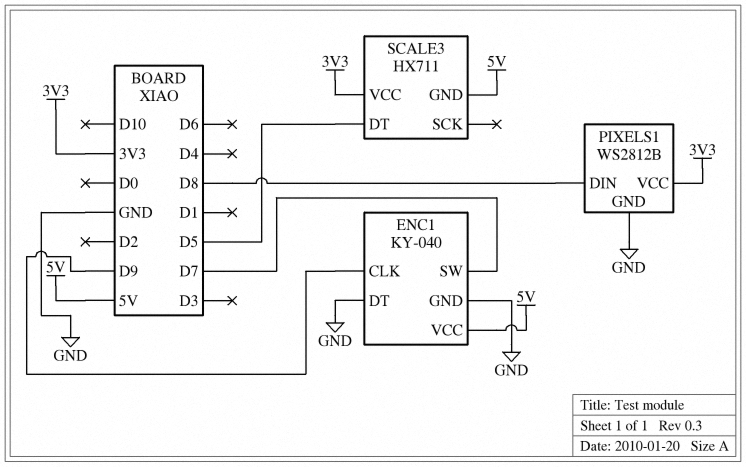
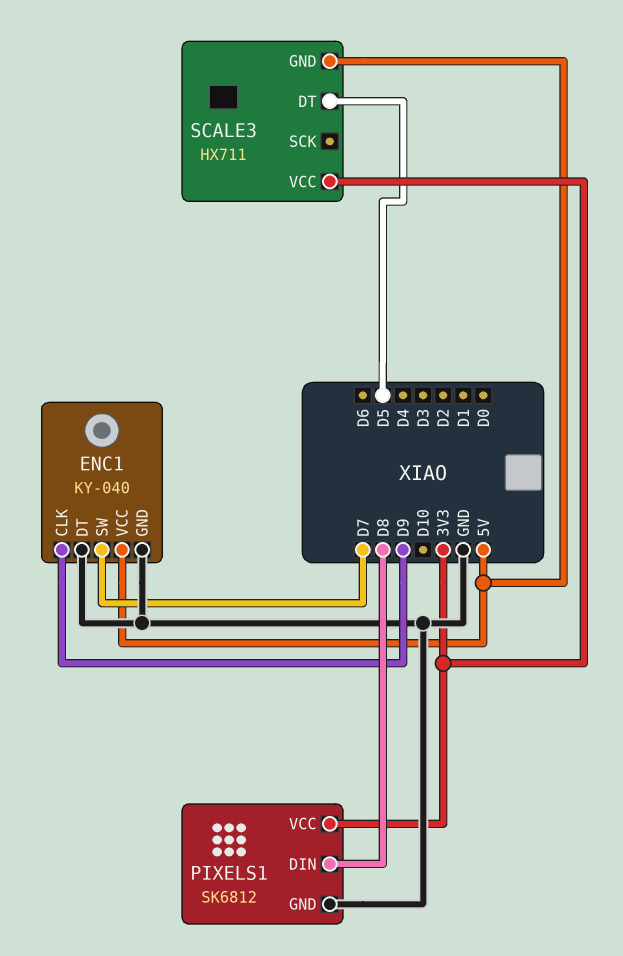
PIXELS1: WS2812B -> SK6812

